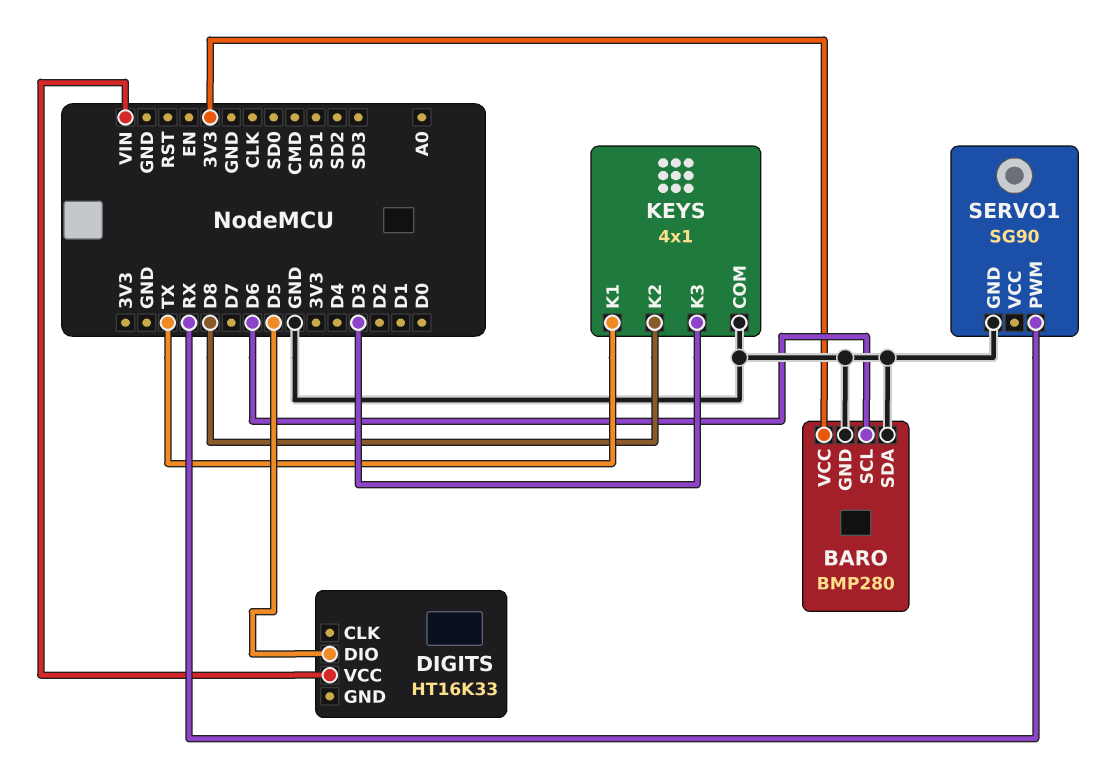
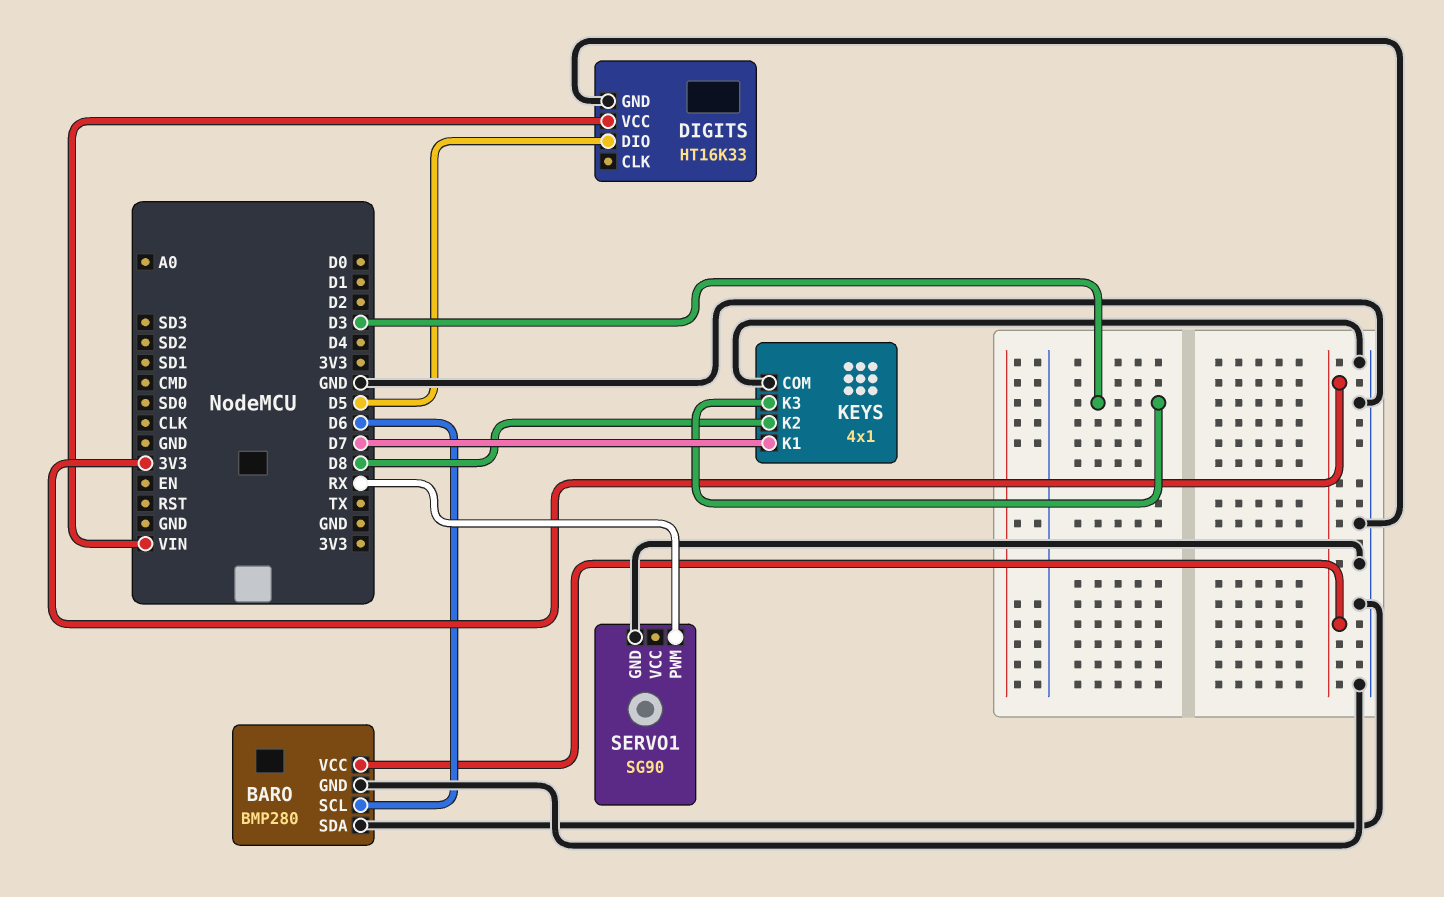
DIGITS pin GND: none -> GND
KEYS pin K1: TX -> D7

